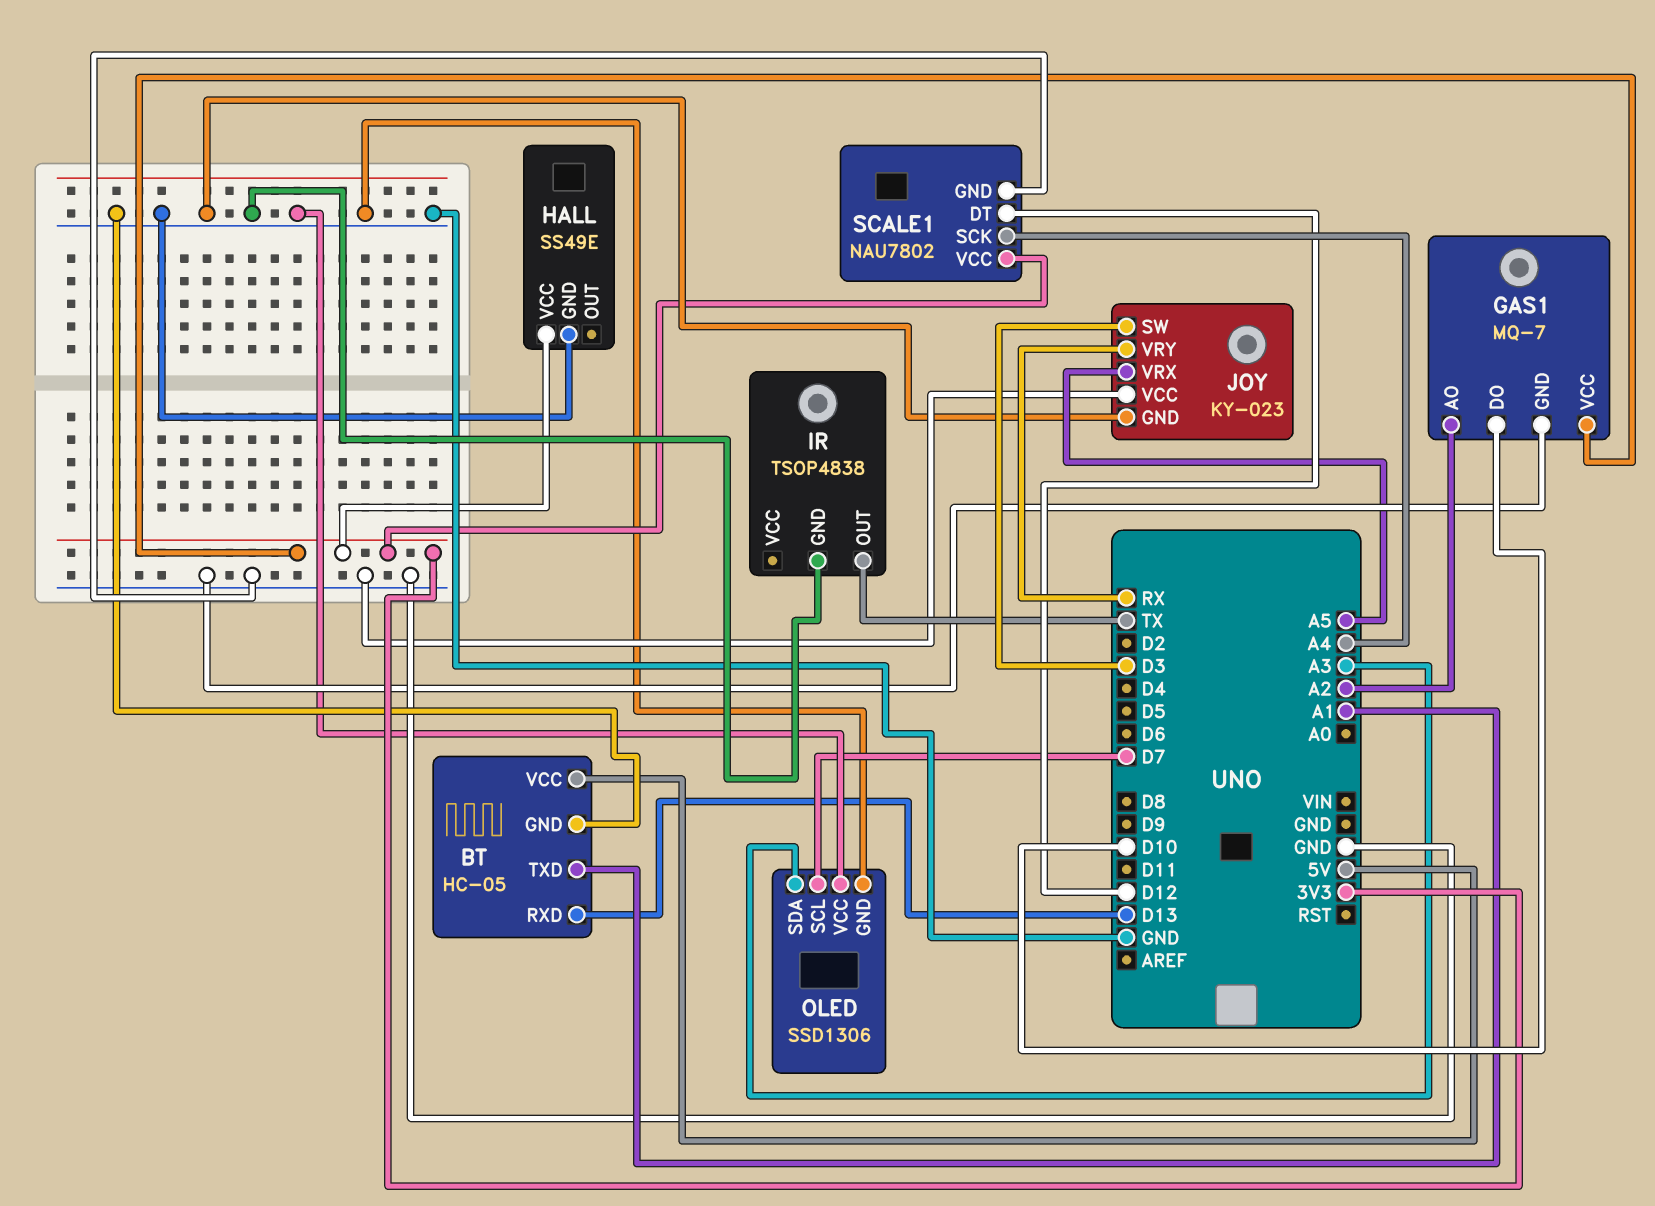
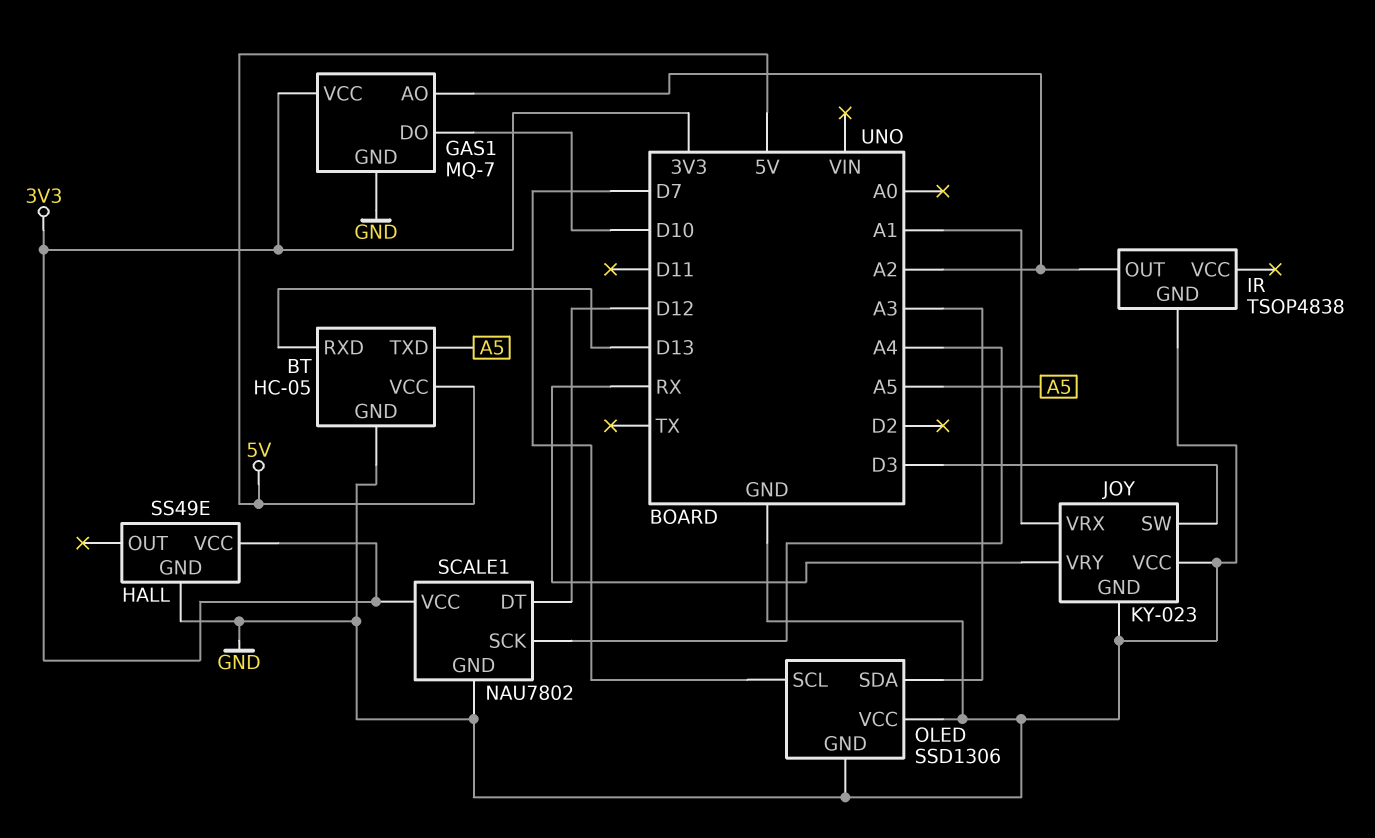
BT pin TXD: A1 -> A5
IR pin OUT: TX -> A2
JOY pin VRX: A5 -> A1

